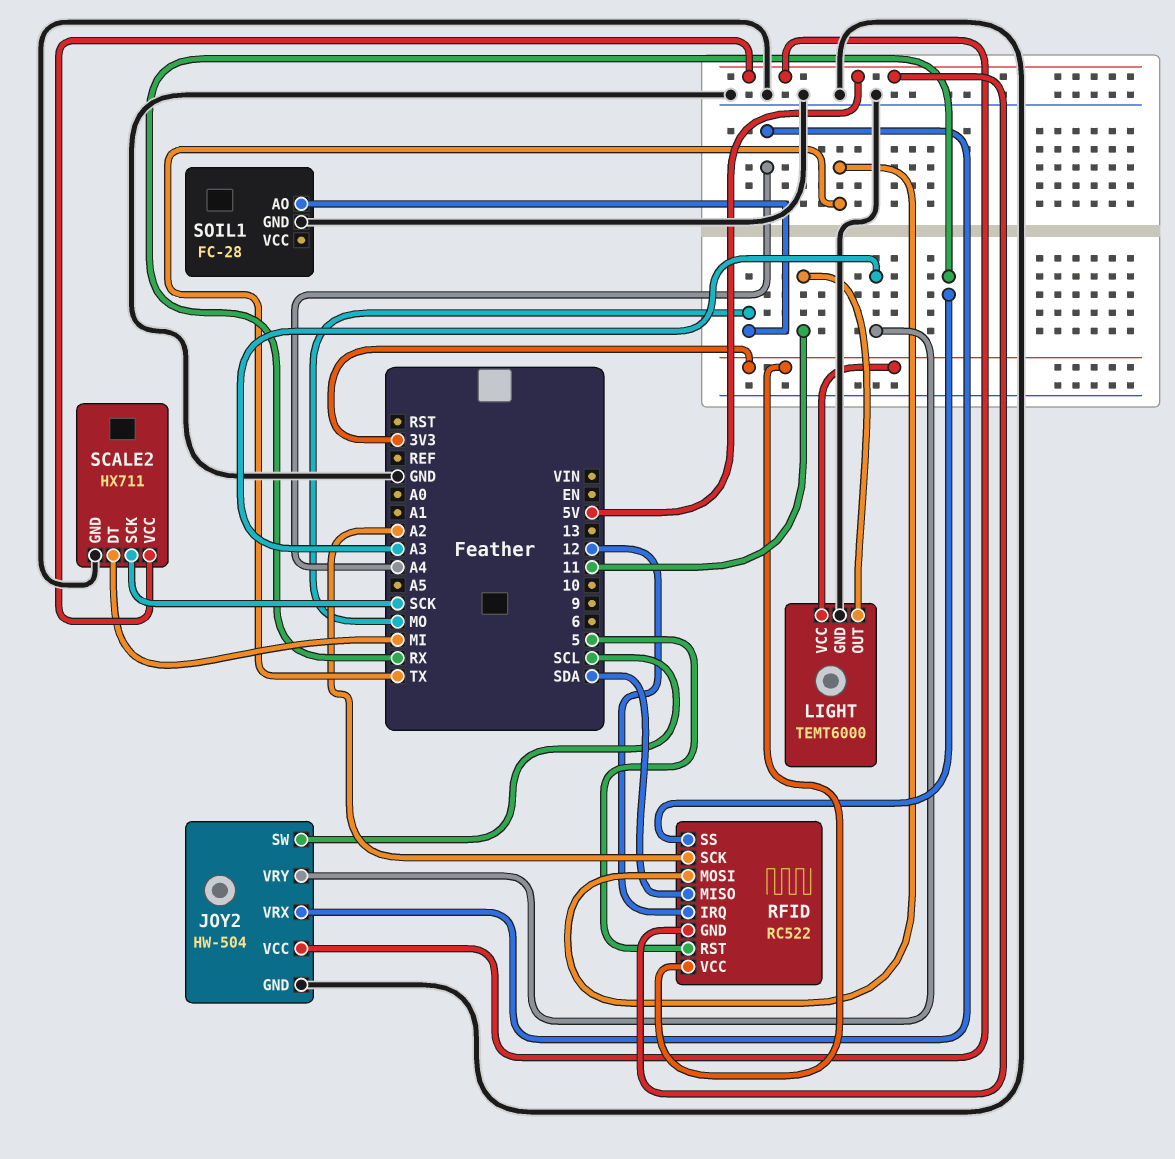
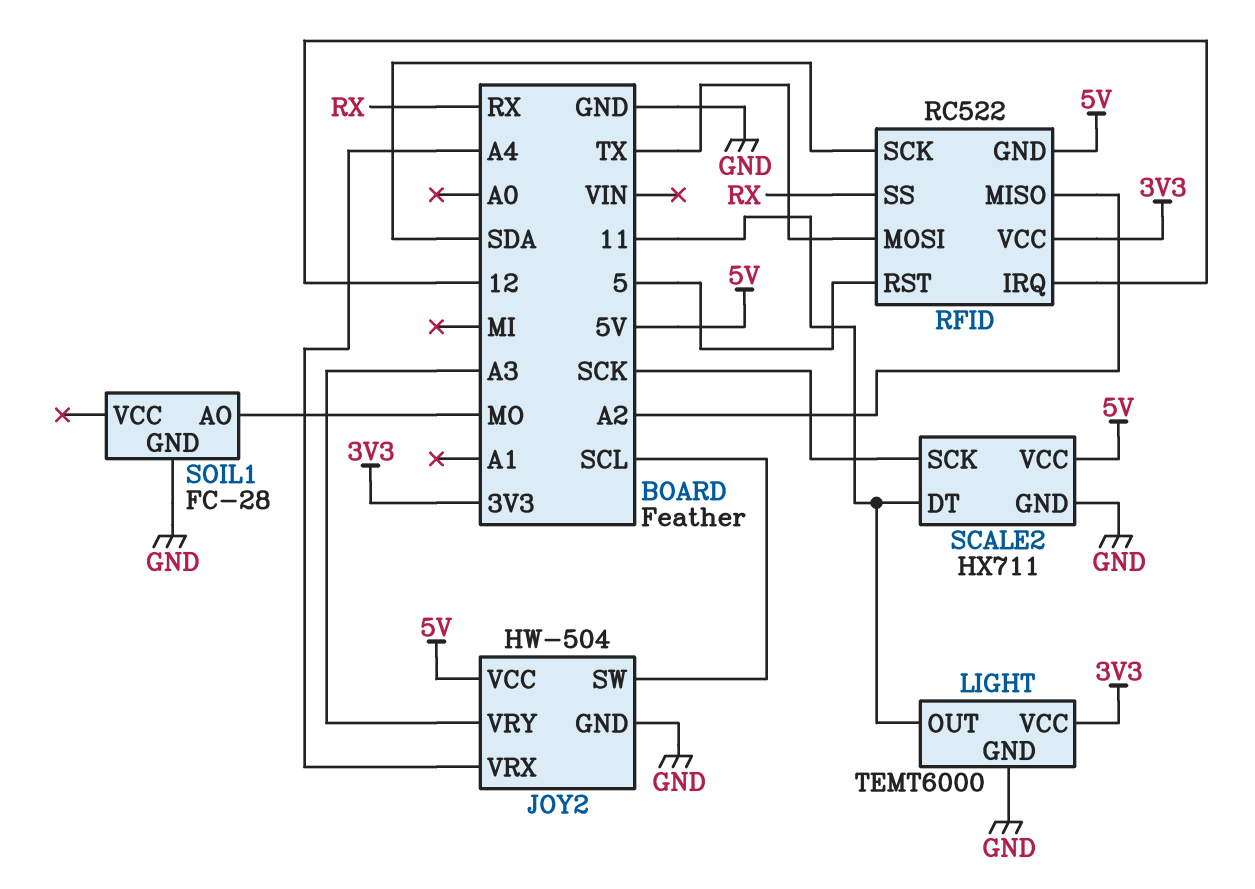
RFID pin MISO: SDA -> A2
RFID pin SCK: A2 -> SDA
SCALE2 pin DT: MI -> 11

